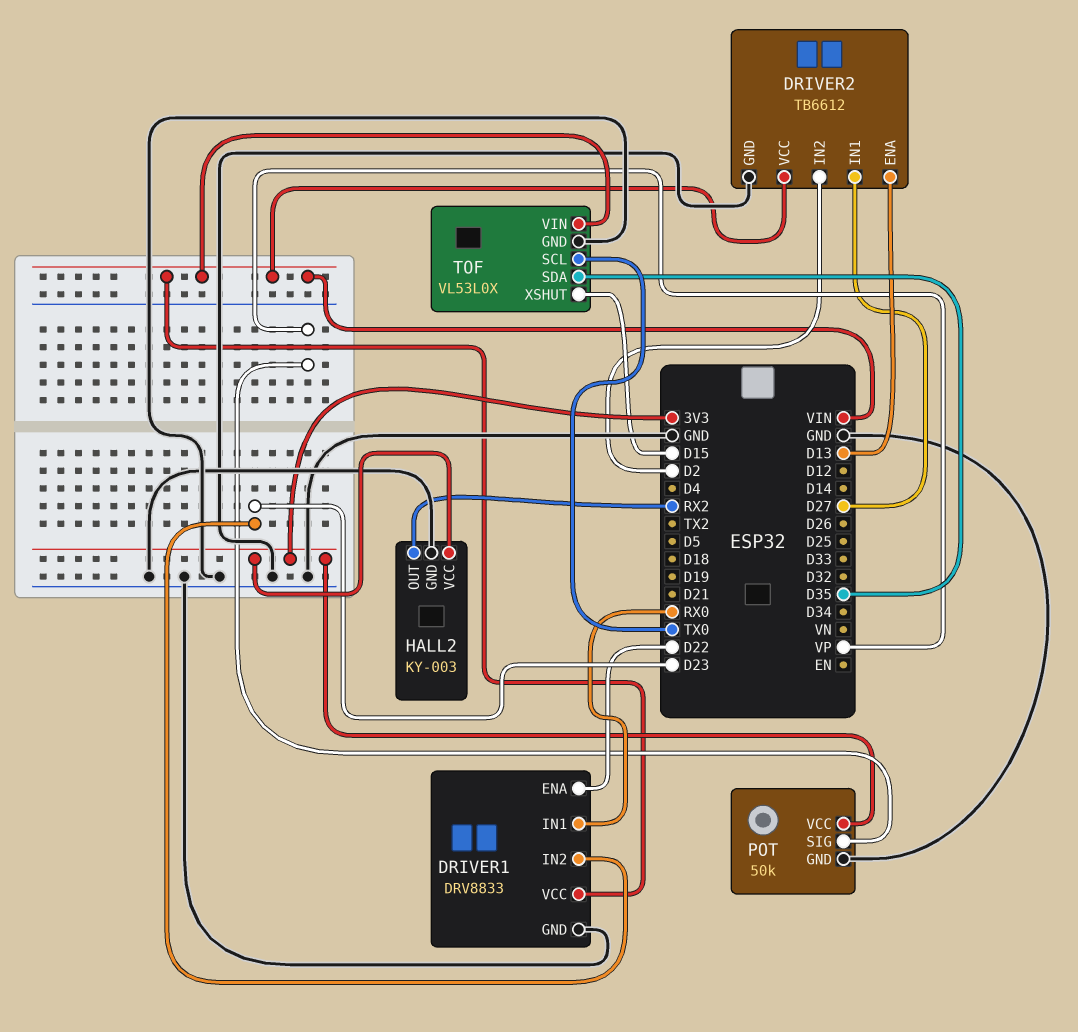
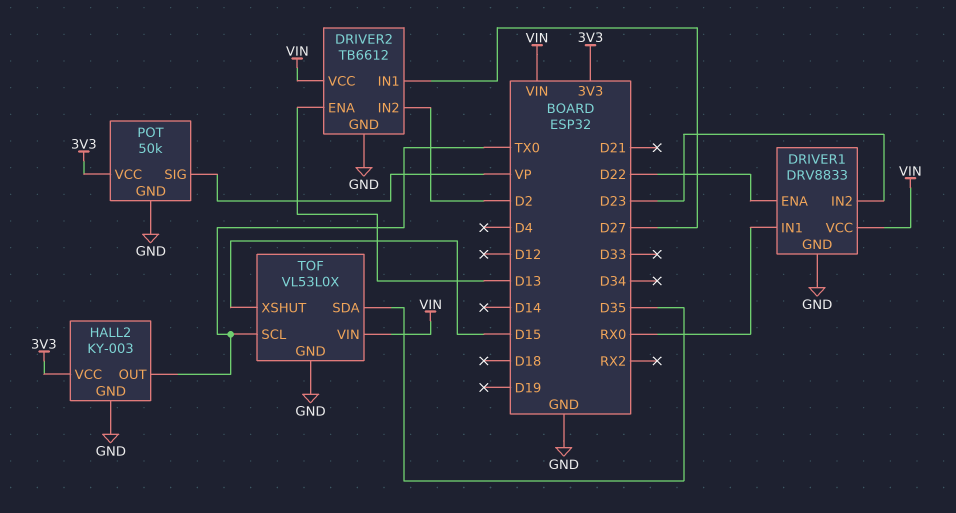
HALL2 pin OUT: RX2 -> TX0

